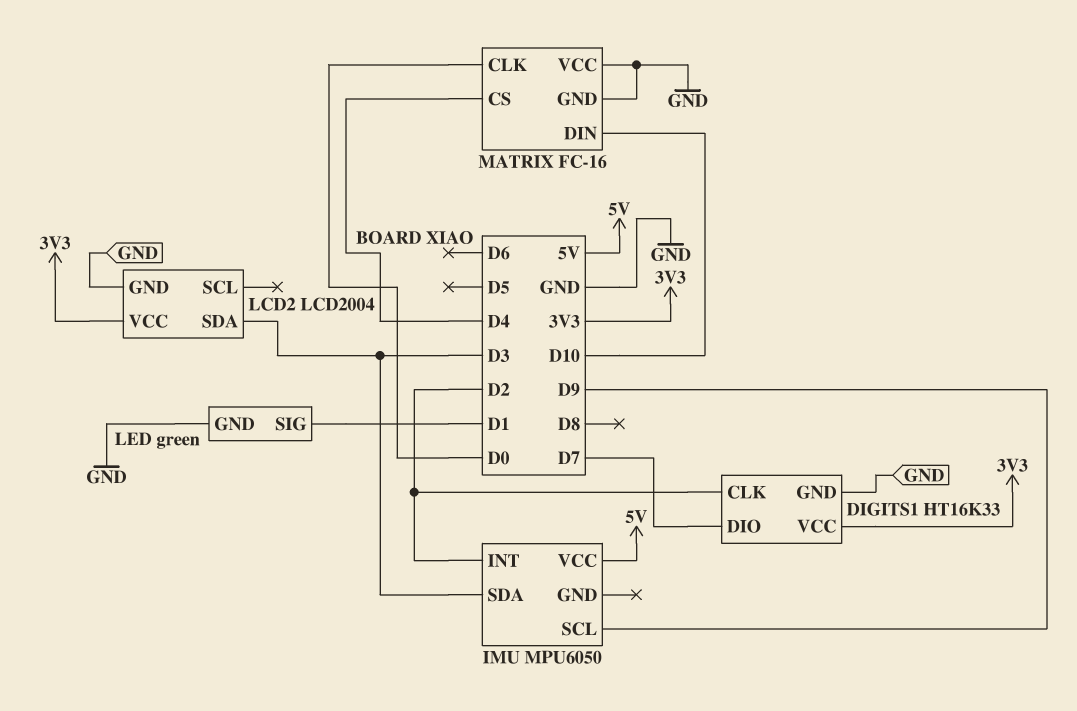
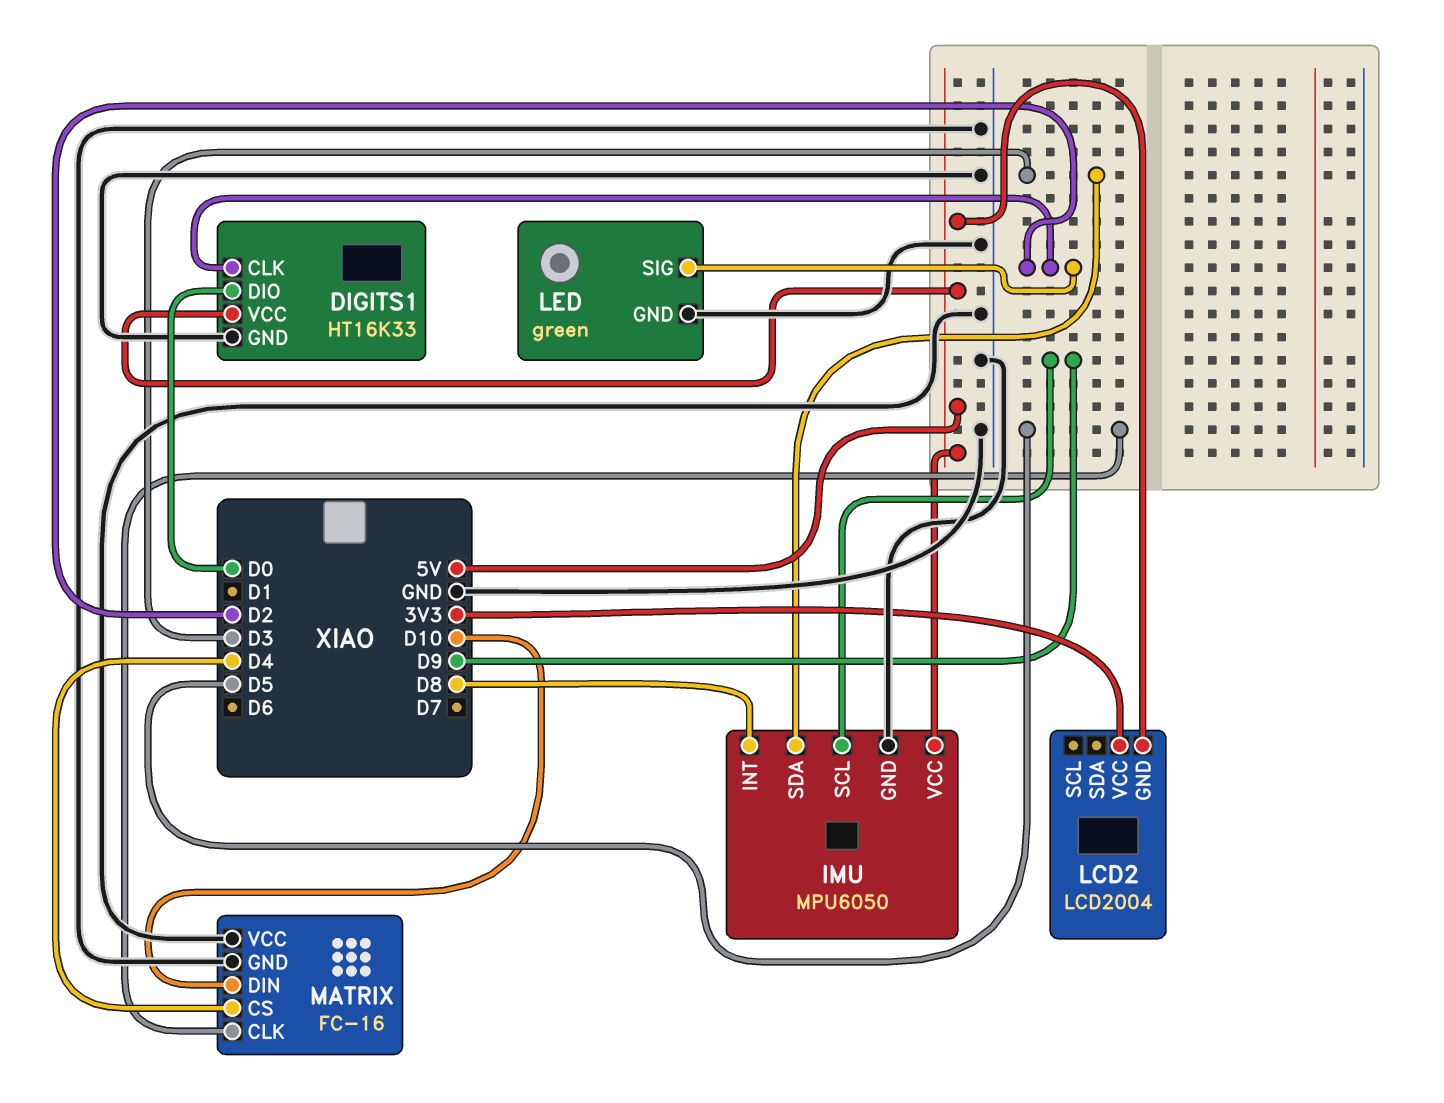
DIGITS1 pin DIO: D7 -> D0
DIGITS1 pin VCC: 3V3 -> 5V
IMU pin GND: none -> GND
IMU pin INT: D2 -> D8
LCD2 pin GND: GND -> 5V
LCD2 pin SDA: D3 -> none
LED pin SIG: D1 -> D2
MATRIX pin CLK: D0 -> D5

